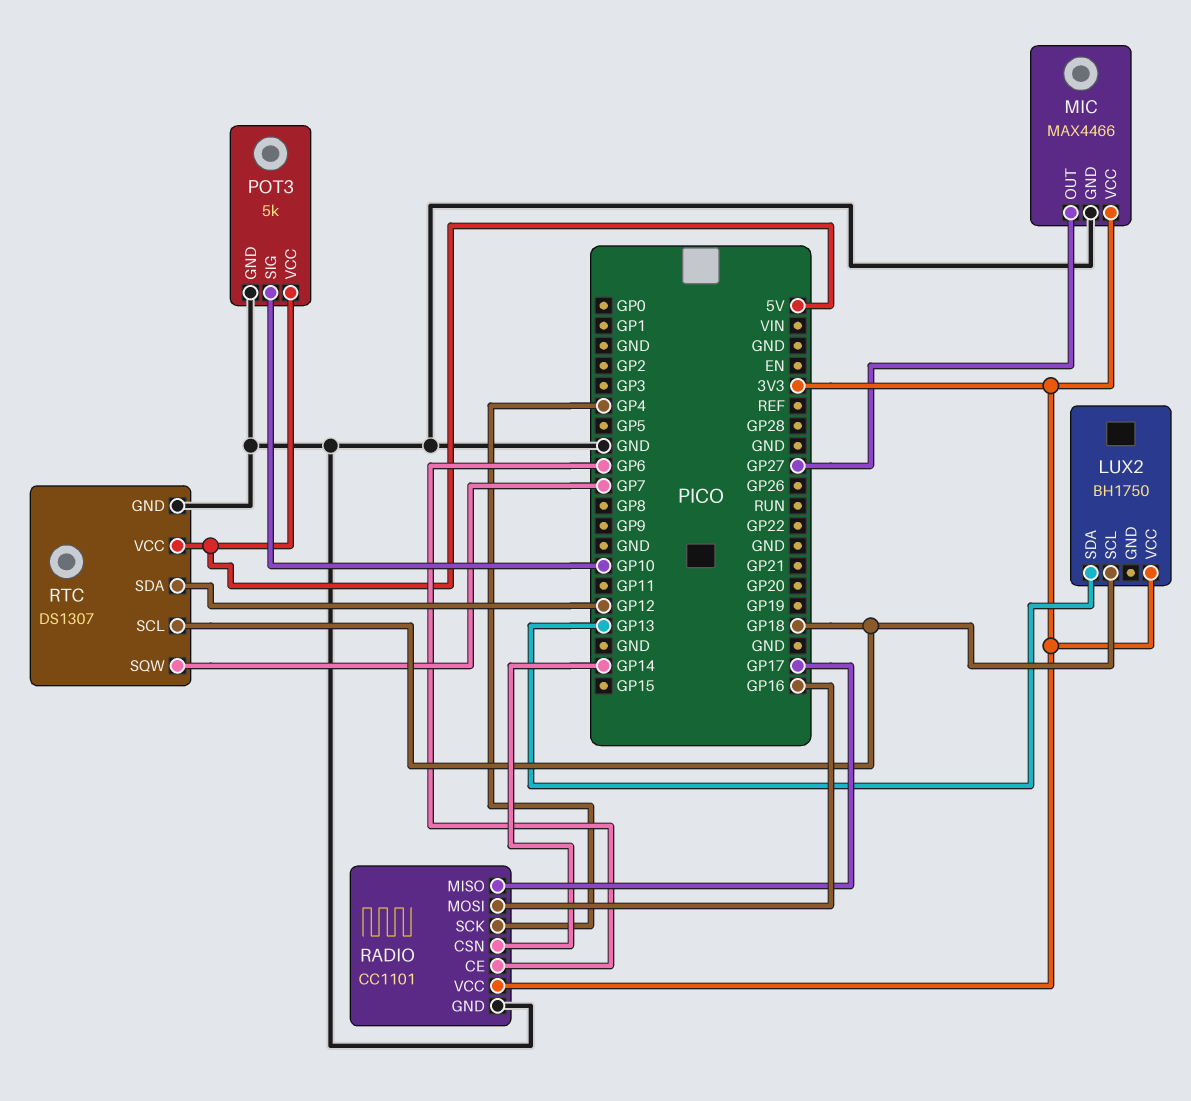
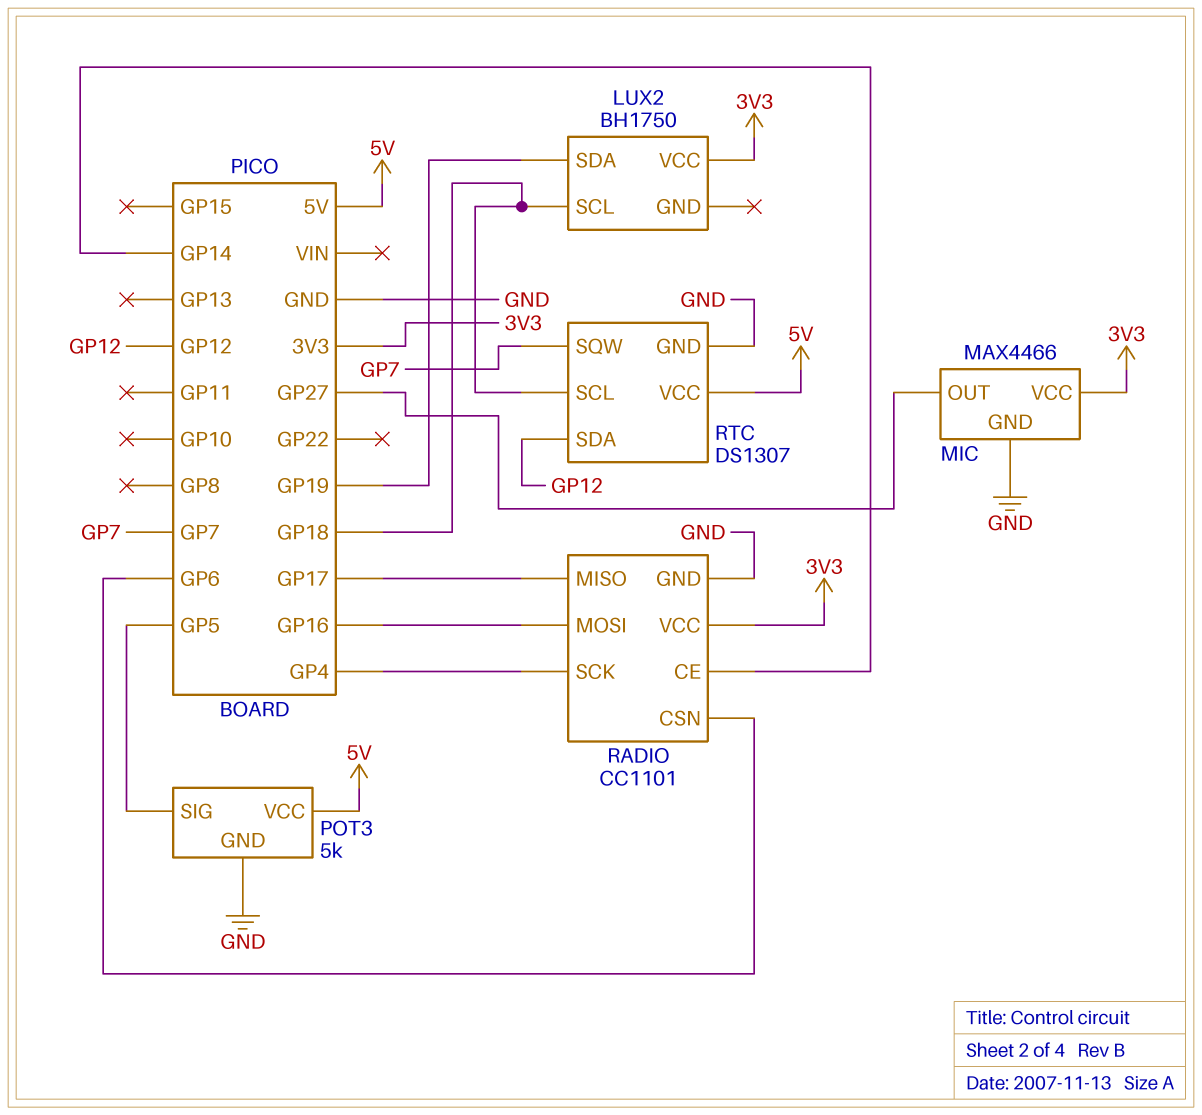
LUX2 pin SDA: GP13 -> GP19
POT3 pin SIG: GP10 -> GP5
RADIO pin CE: GP6 -> GP14
RADIO pin CSN: GP14 -> GP6

